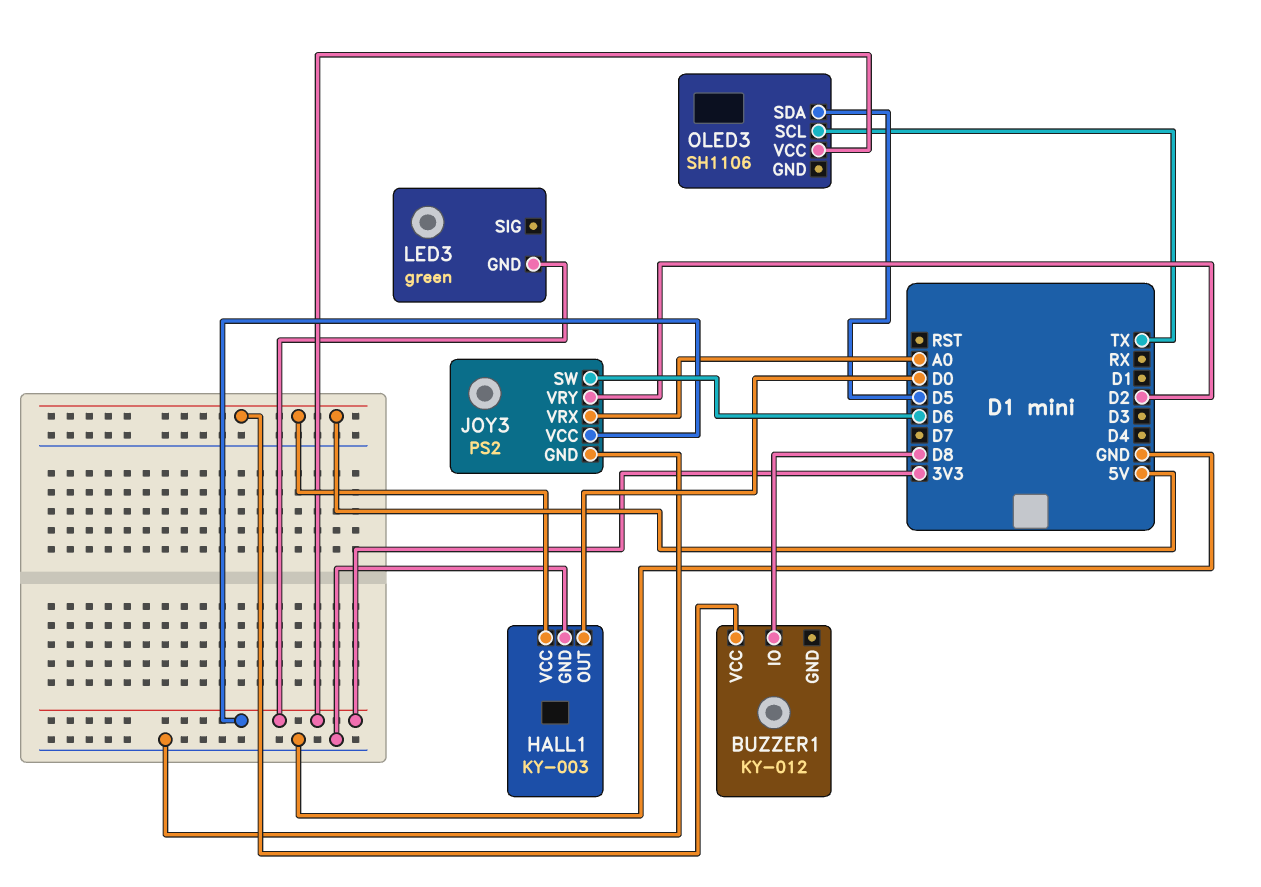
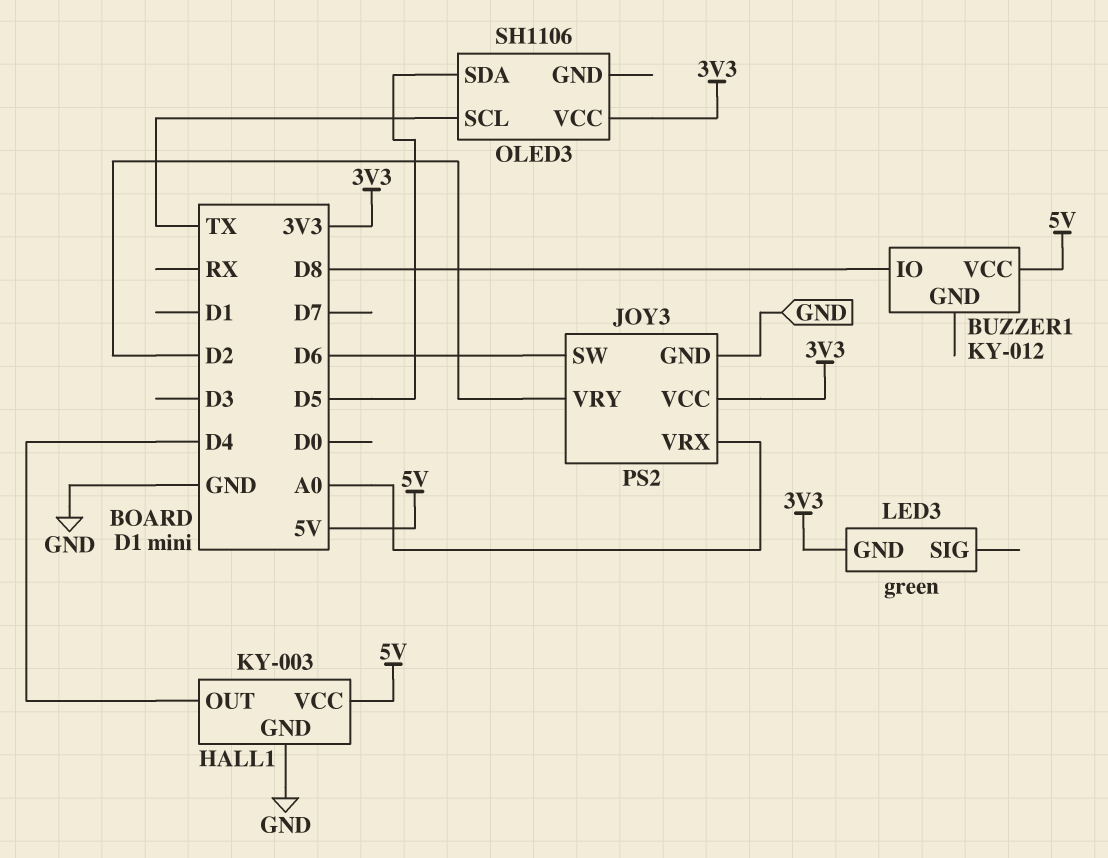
HALL1 pin OUT: D0 -> D4

